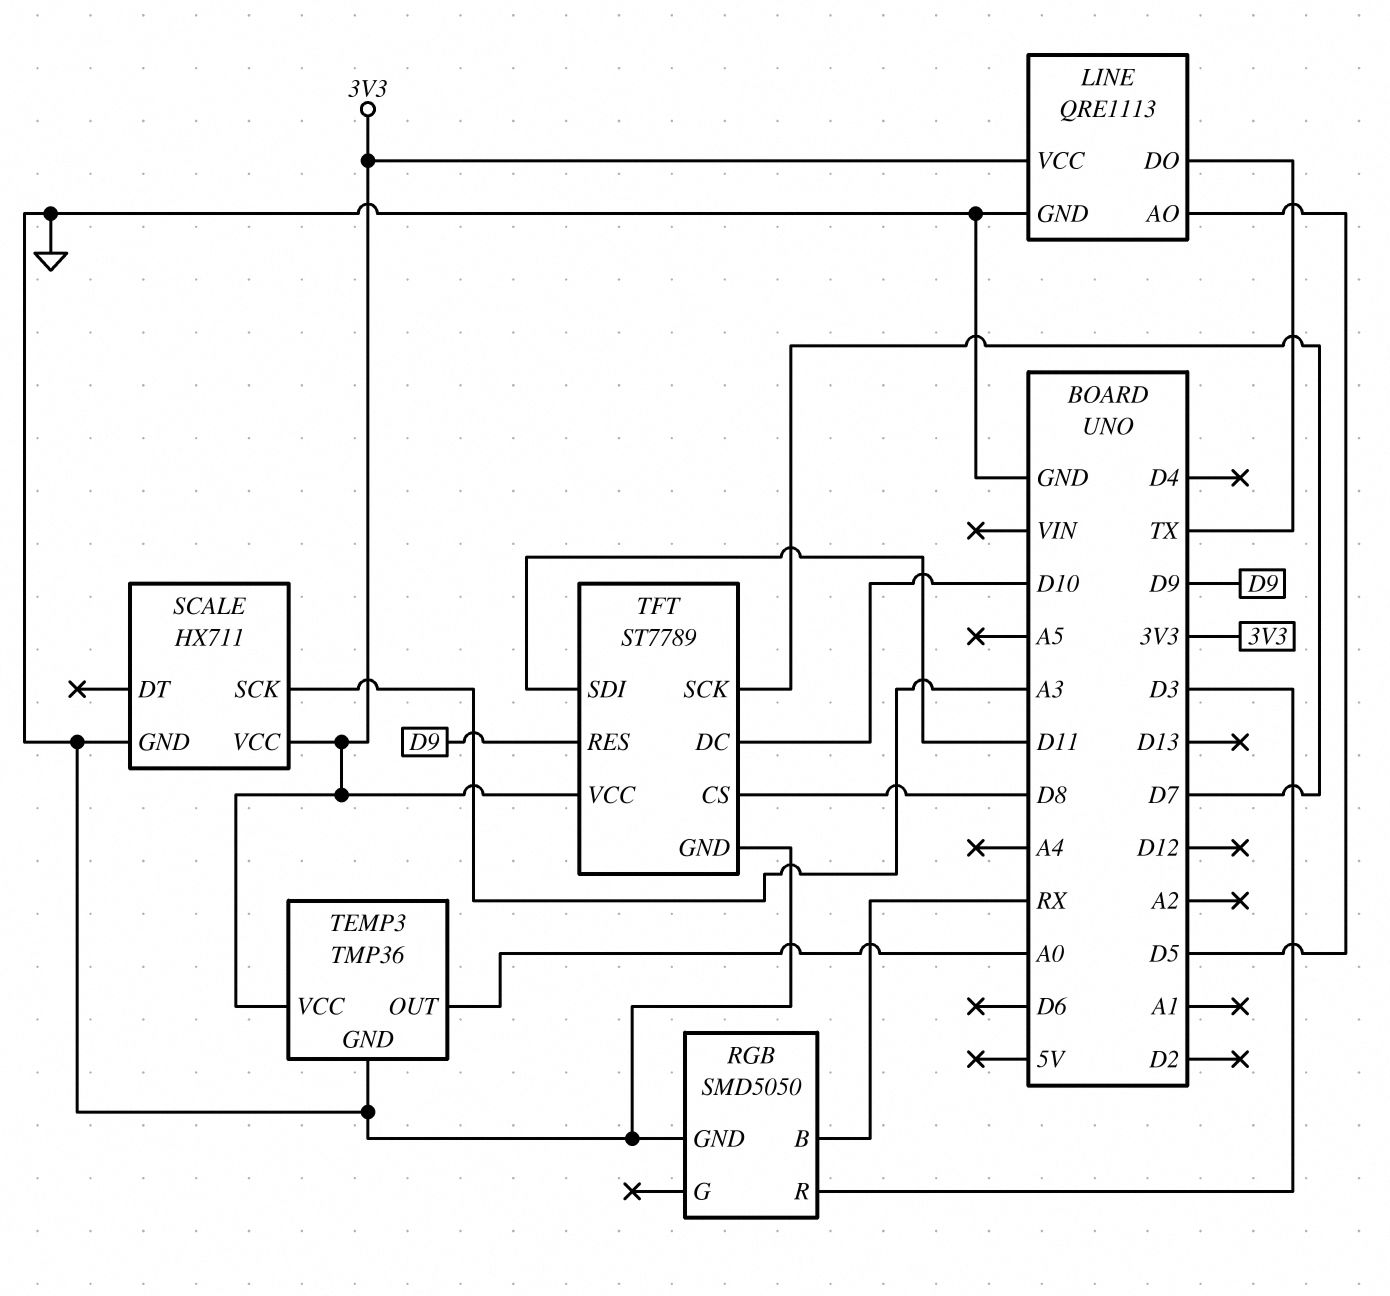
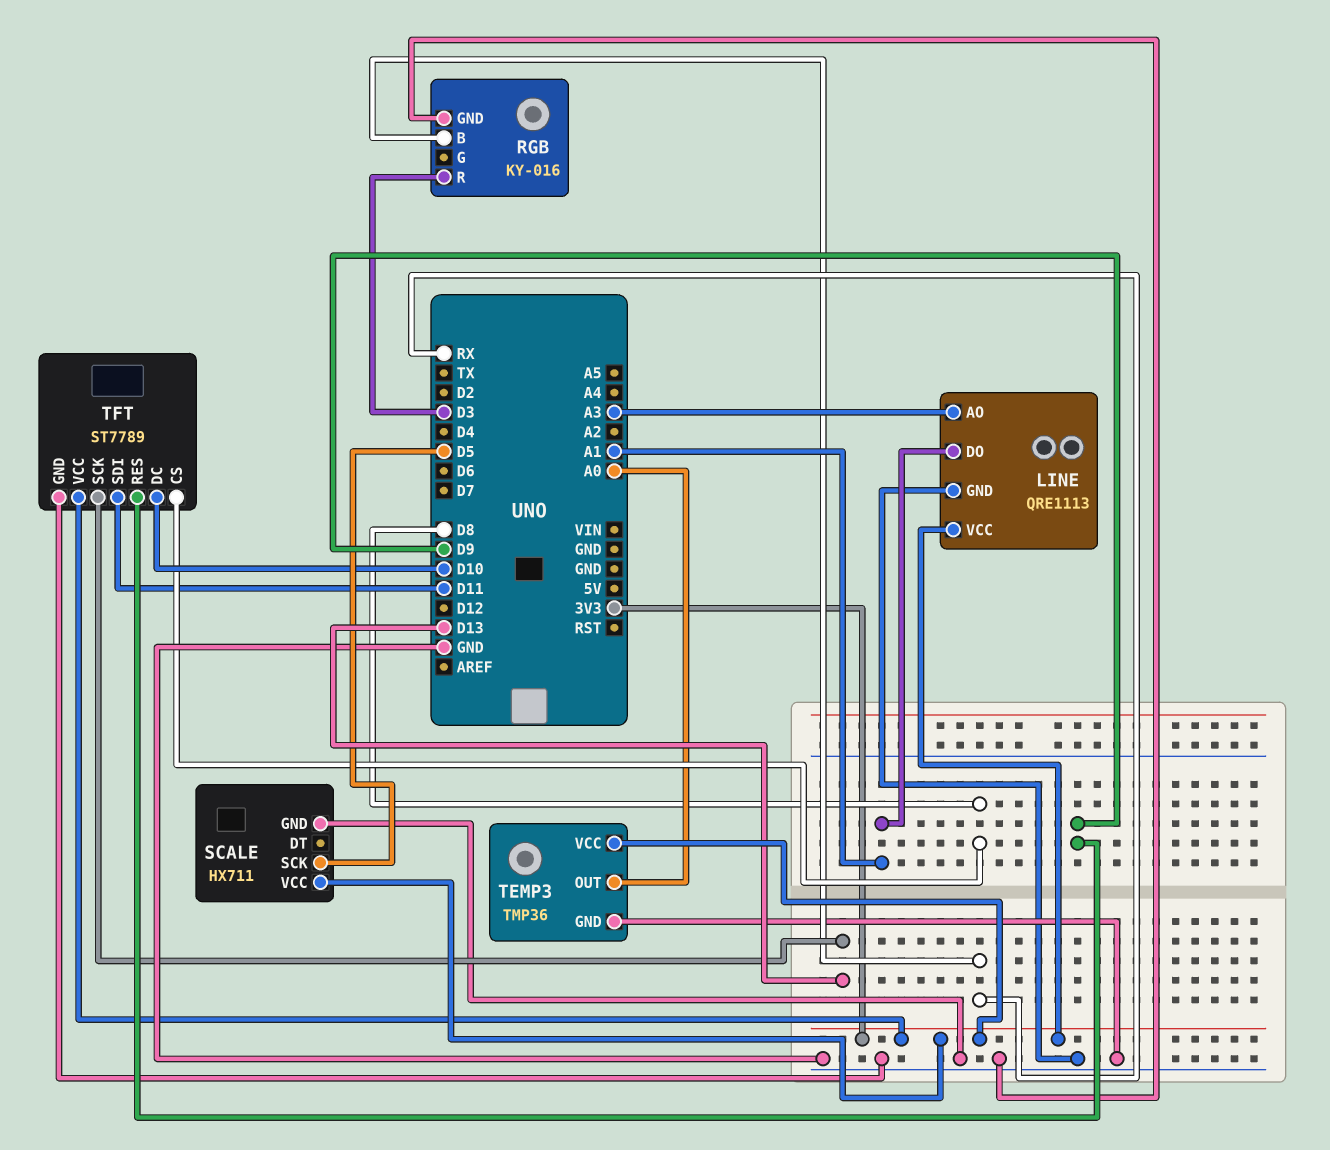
LINE pin AO: D5 -> A3
LINE pin DO: TX -> A1
RGB: SMD5050 -> KY-016
SCALE pin SCK: A3 -> D5
TFT pin SCK: D7 -> D13

